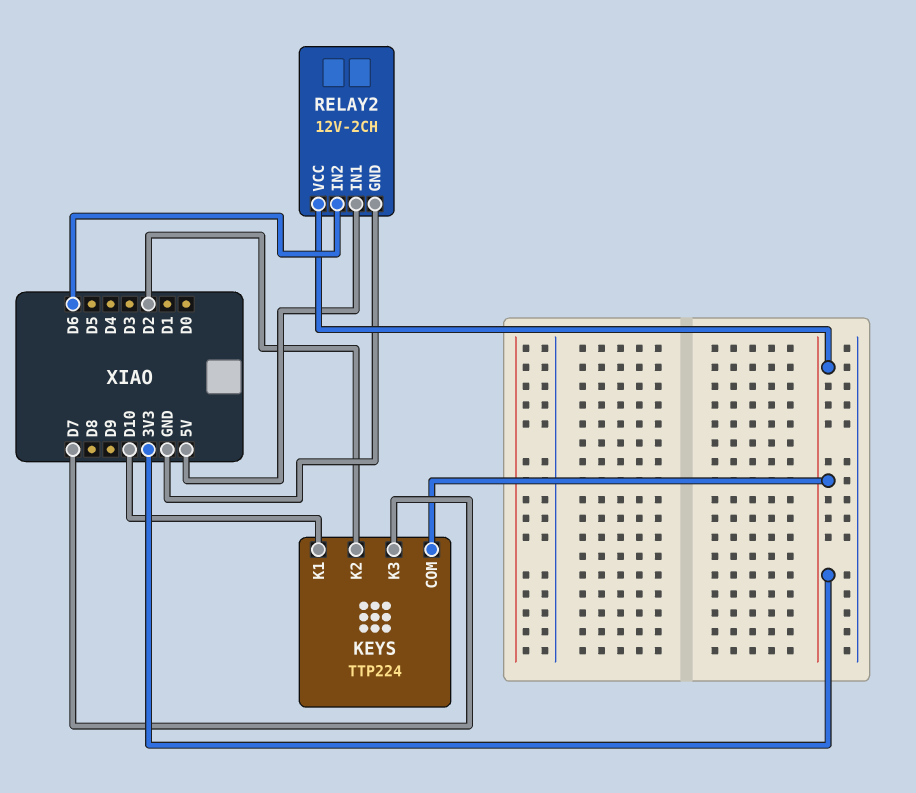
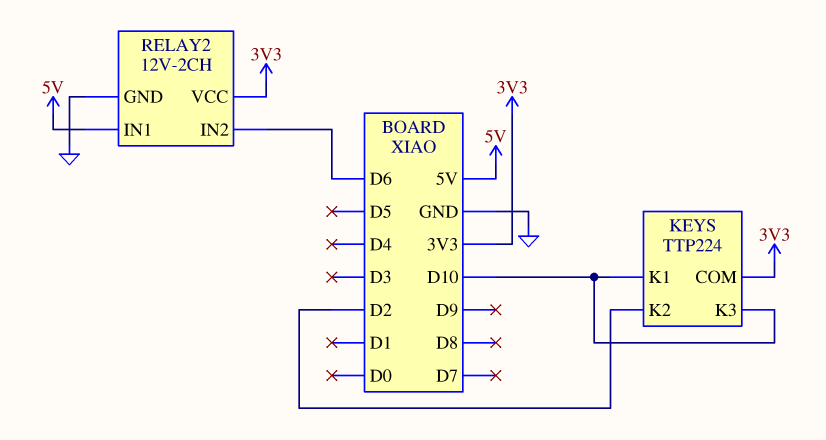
KEYS pin K3: D7 -> D10

